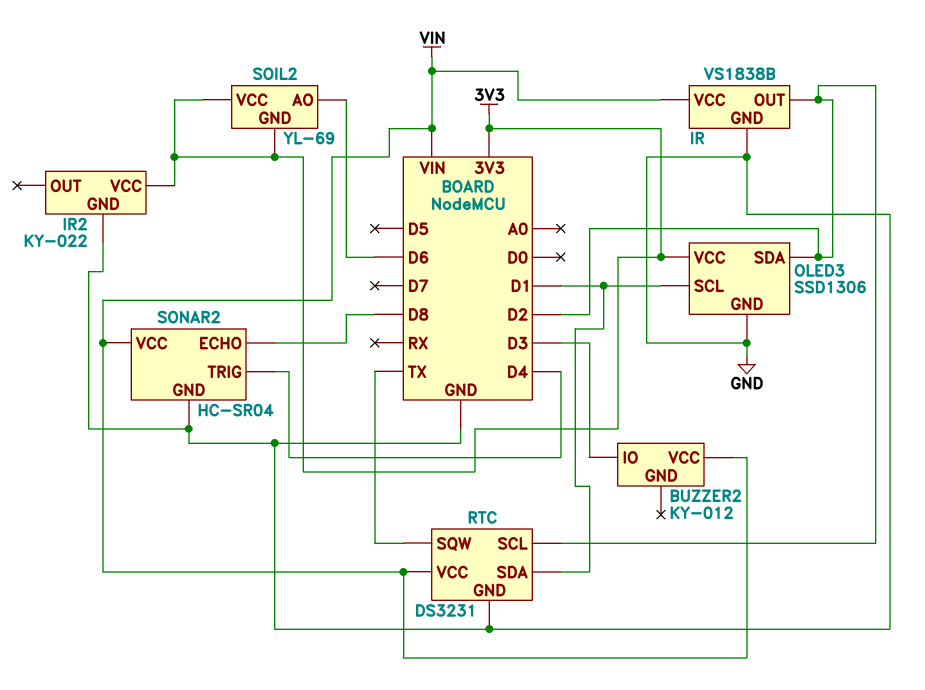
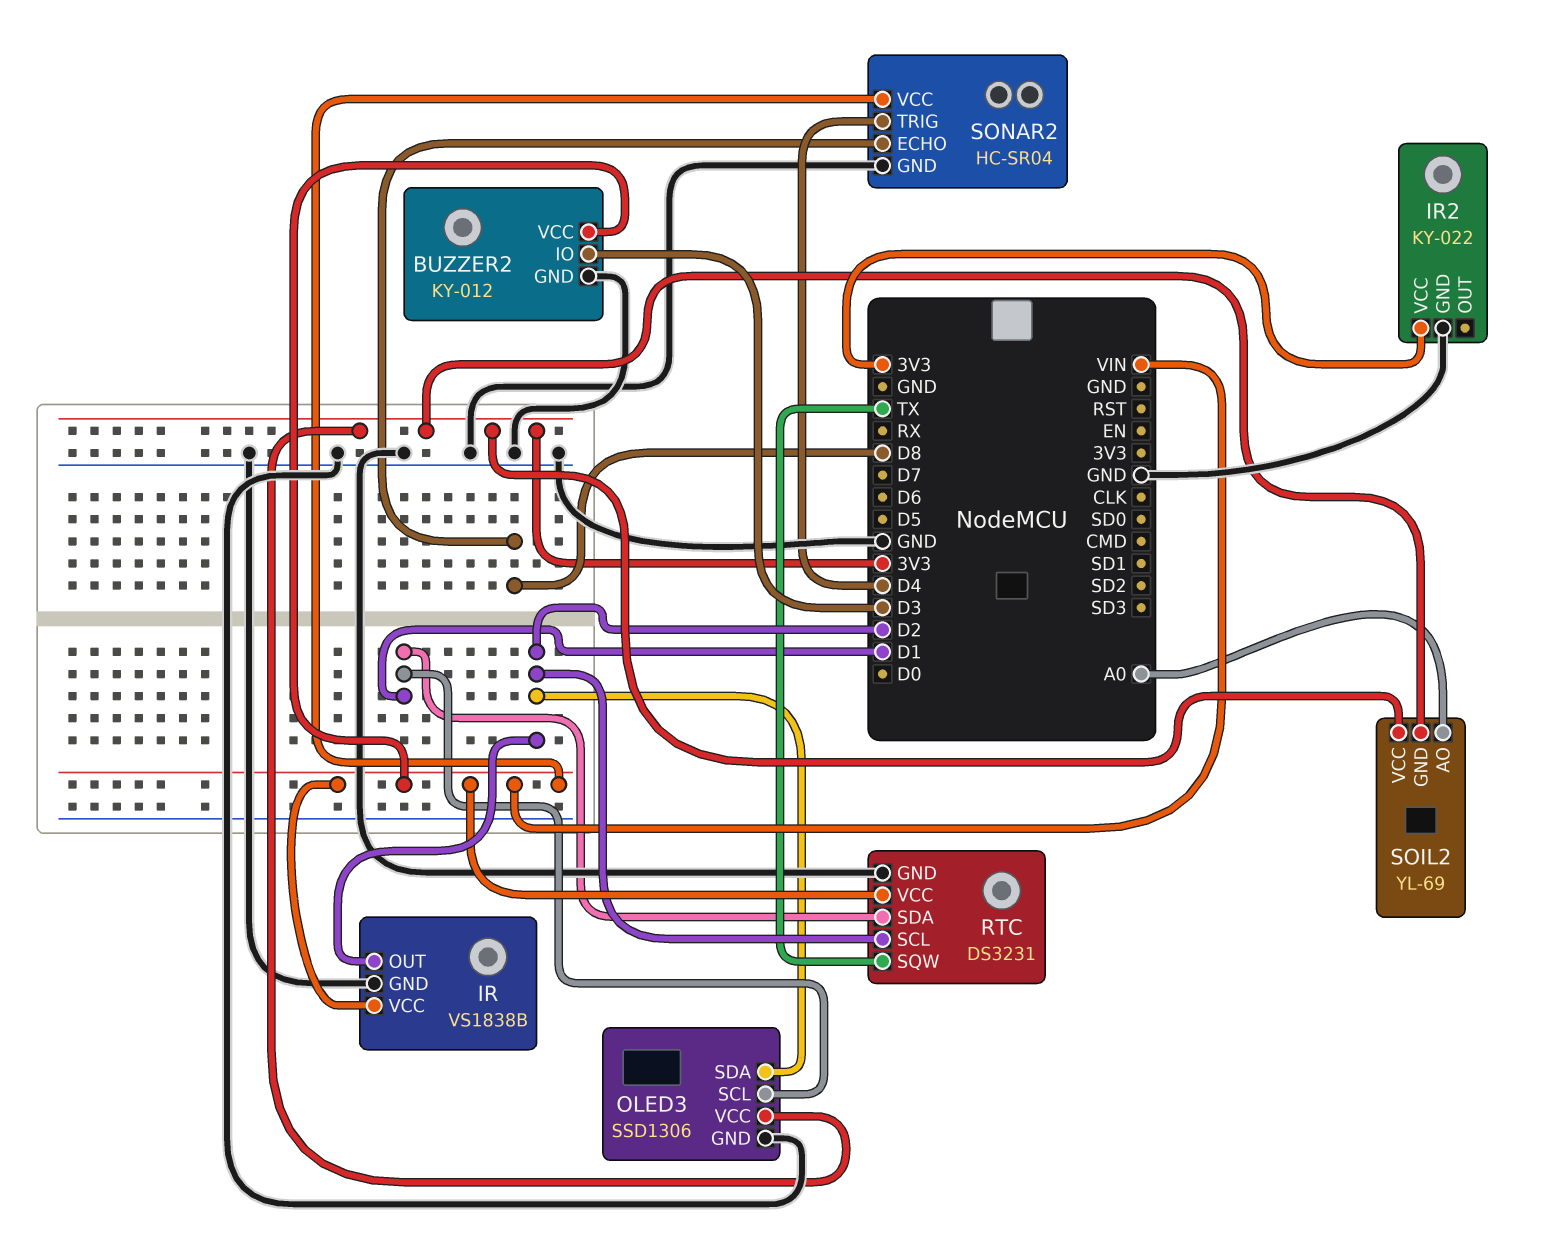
BUZZER2 pin GND: none -> GND
SOIL2 pin AO: D6 -> A0

